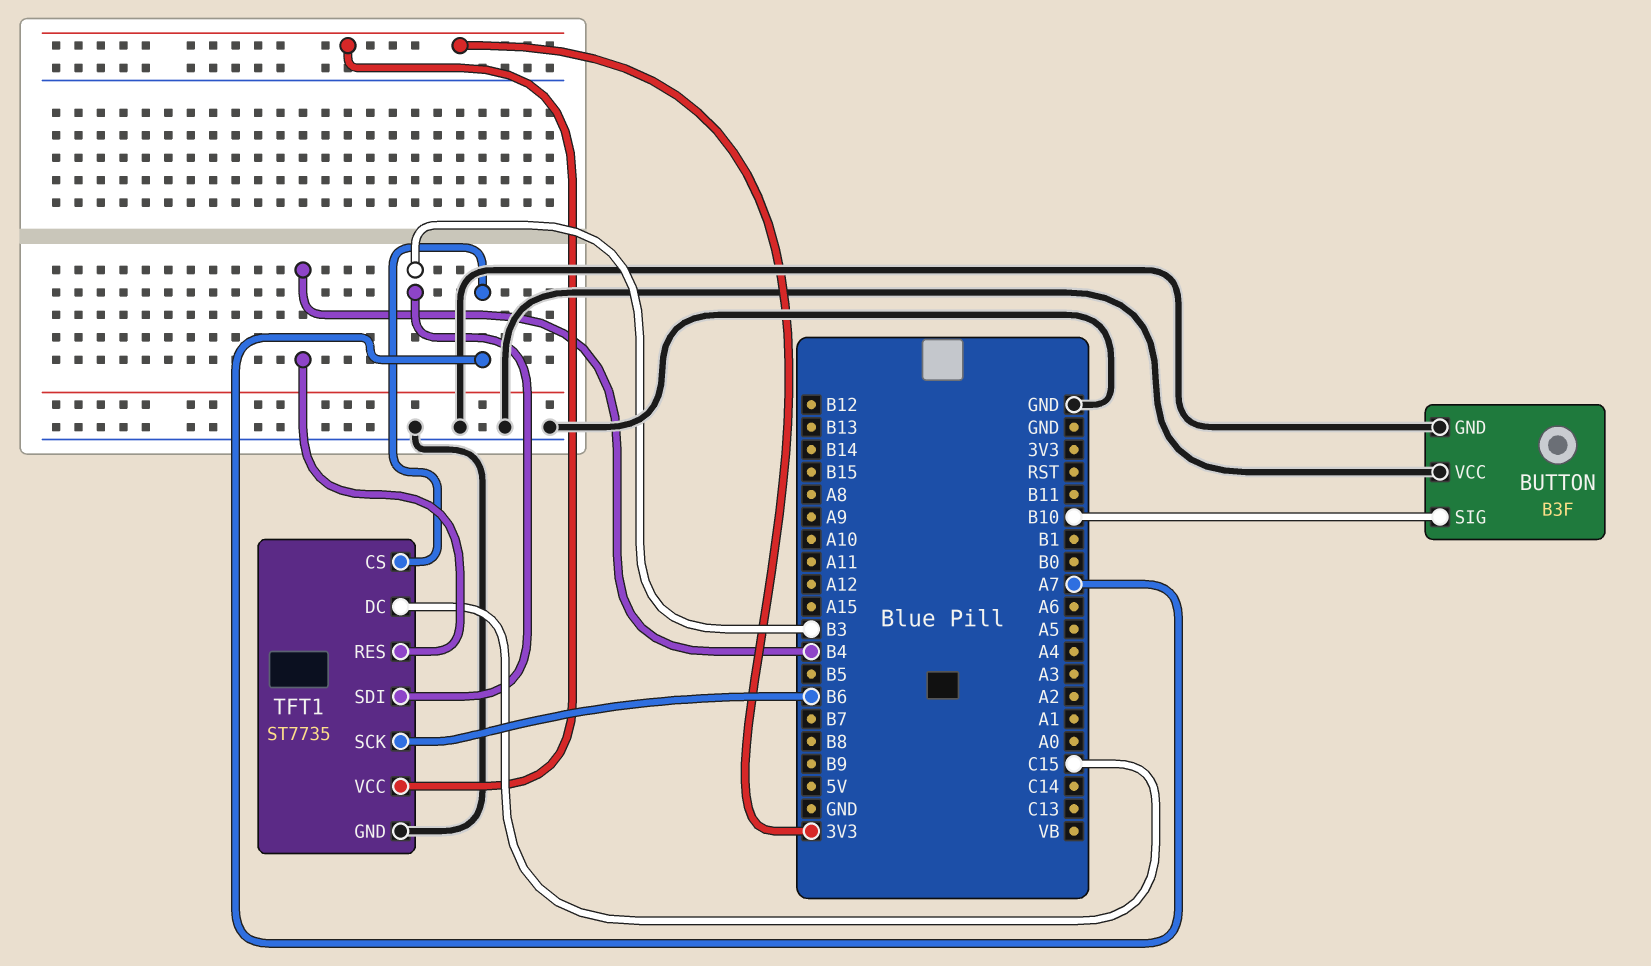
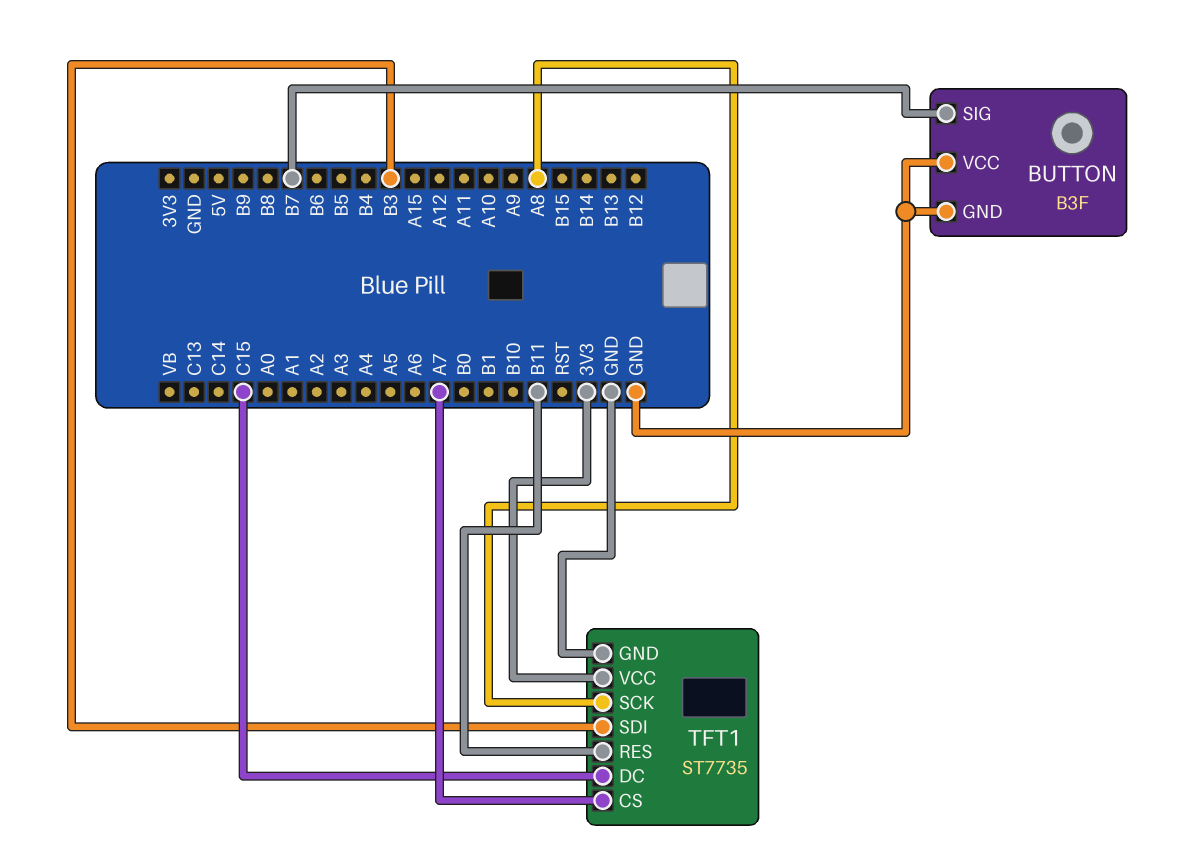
BUTTON pin SIG: B10 -> B7
TFT1 pin RES: B4 -> B11
TFT1 pin SCK: B6 -> A8

